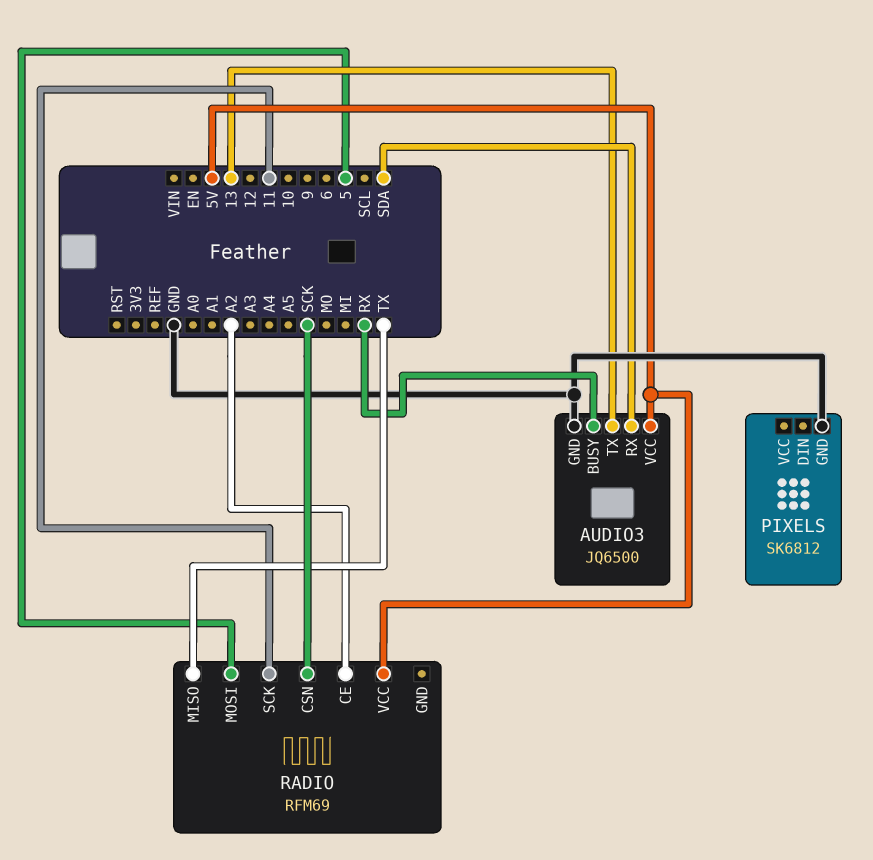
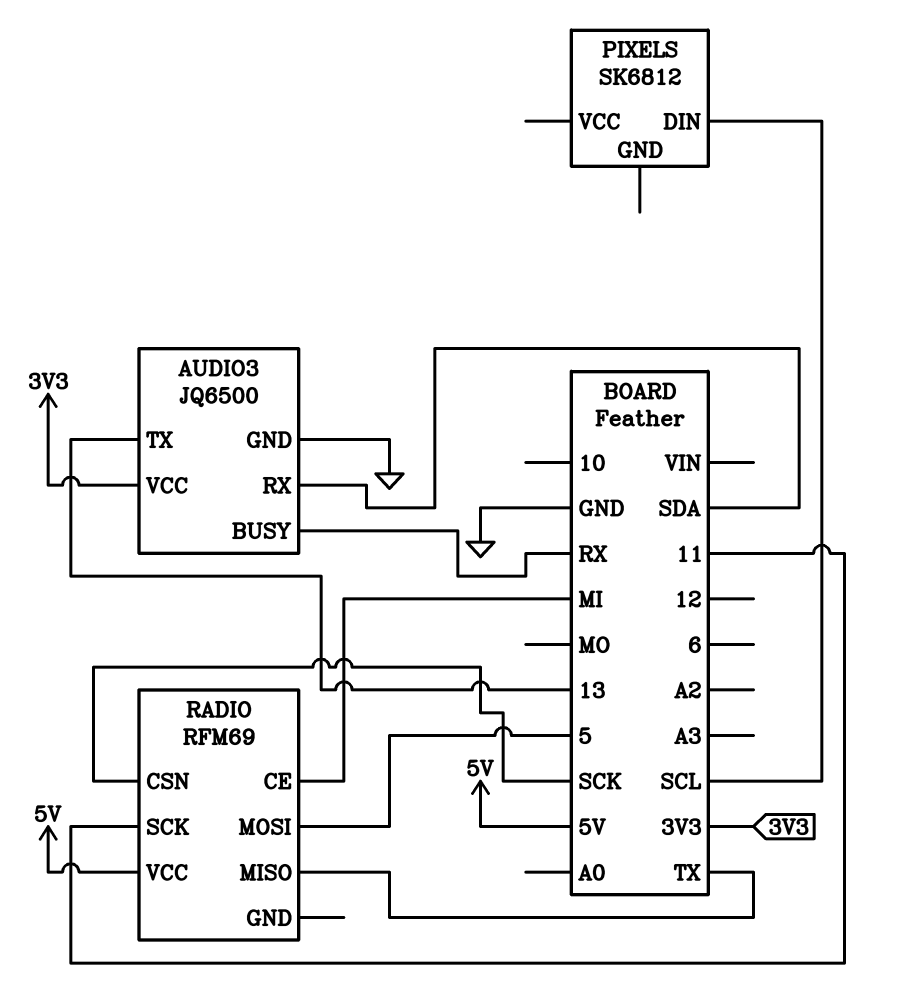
AUDIO3 pin VCC: 5V -> 3V3
PIXELS pin DIN: none -> SCL
PIXELS pin GND: GND -> none
RADIO pin CE: A2 -> MI

